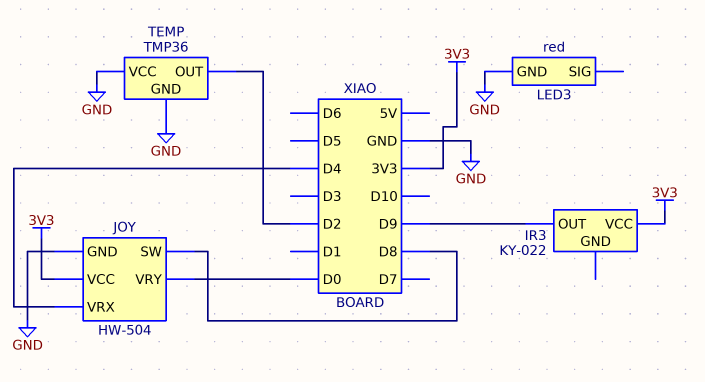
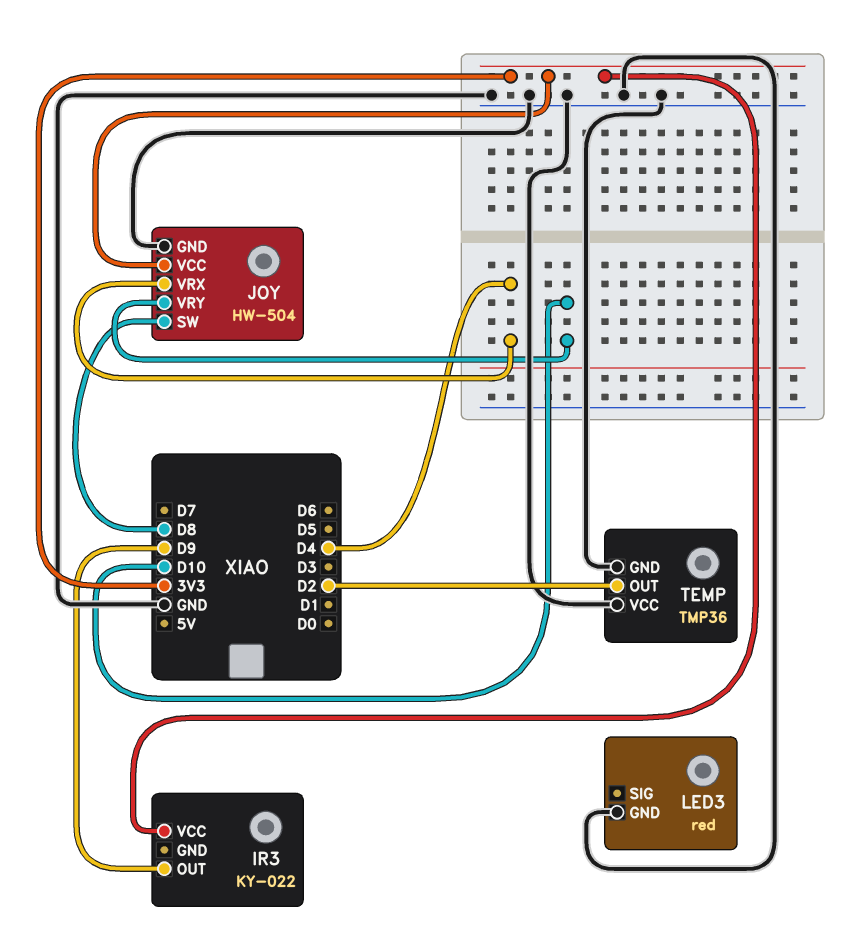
JOY pin VRY: D0 -> D10

